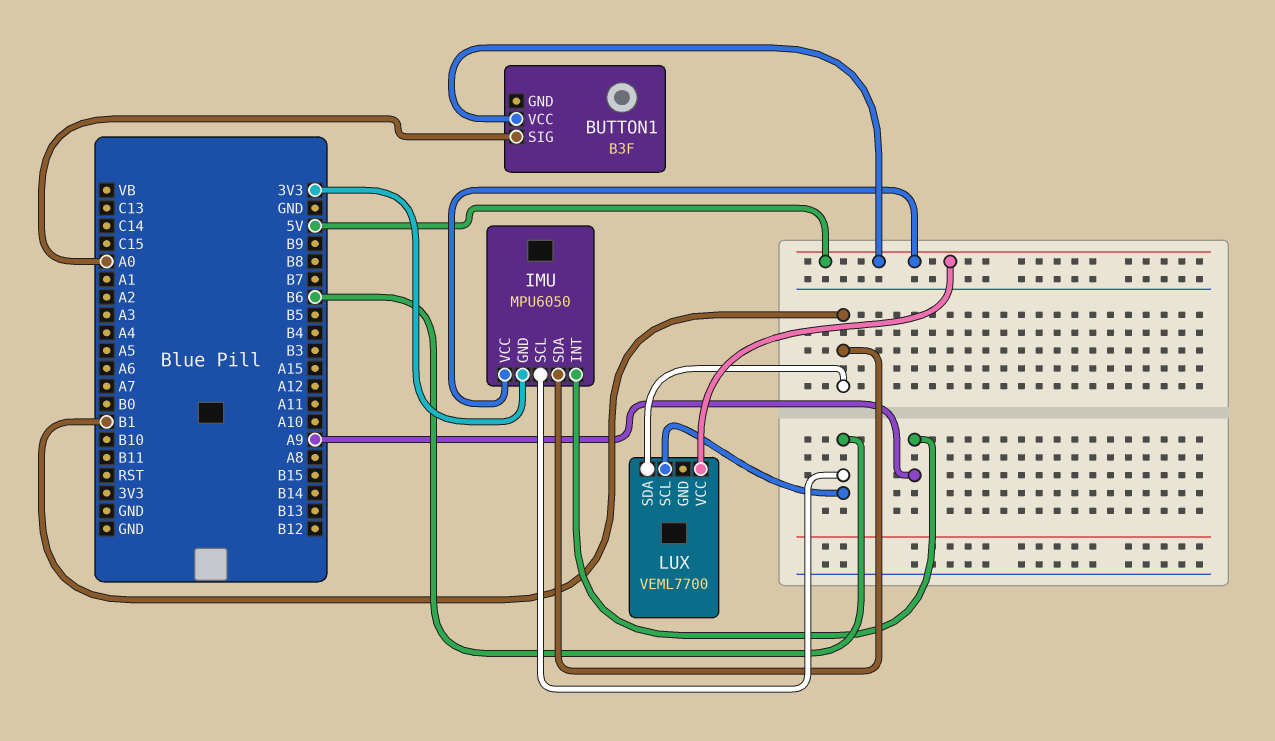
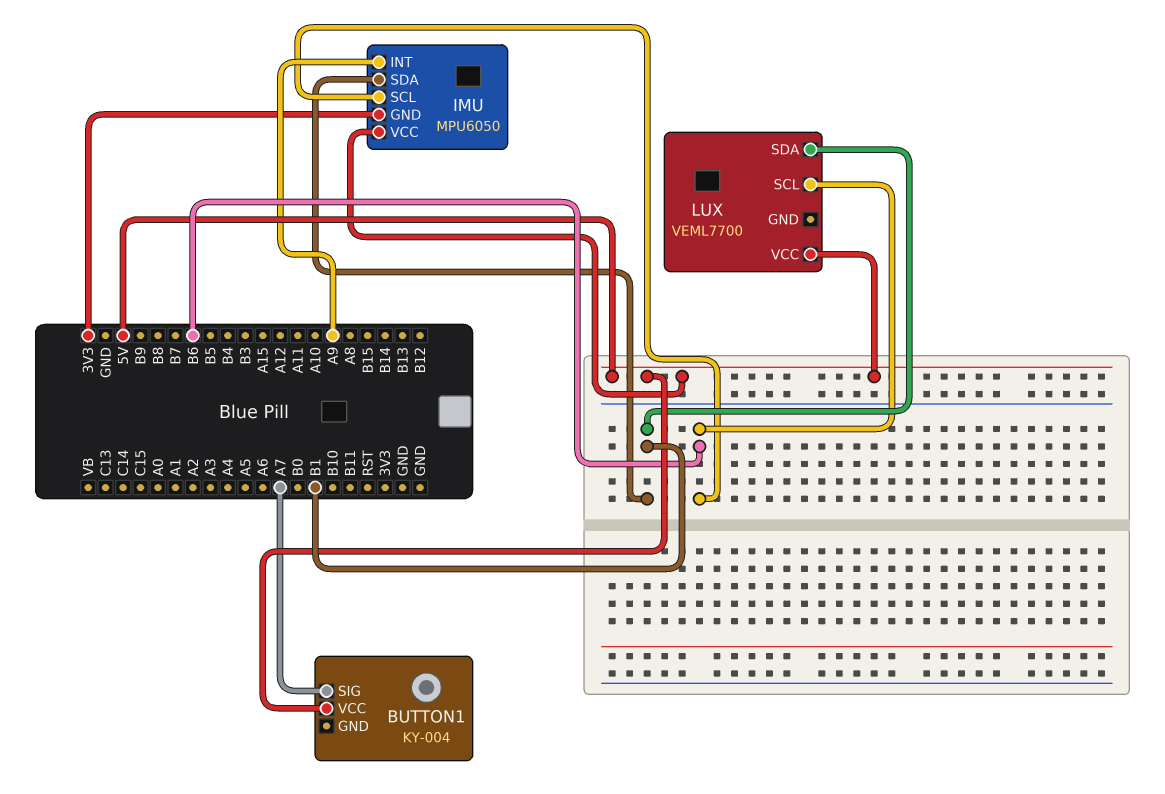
BUTTON1: B3F -> KY-004
BUTTON1 pin SIG: A0 -> A7

